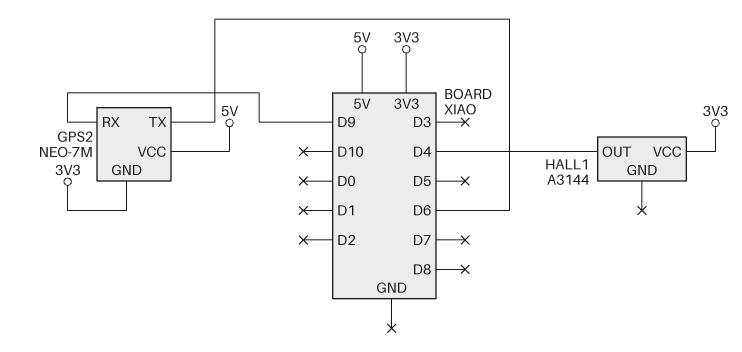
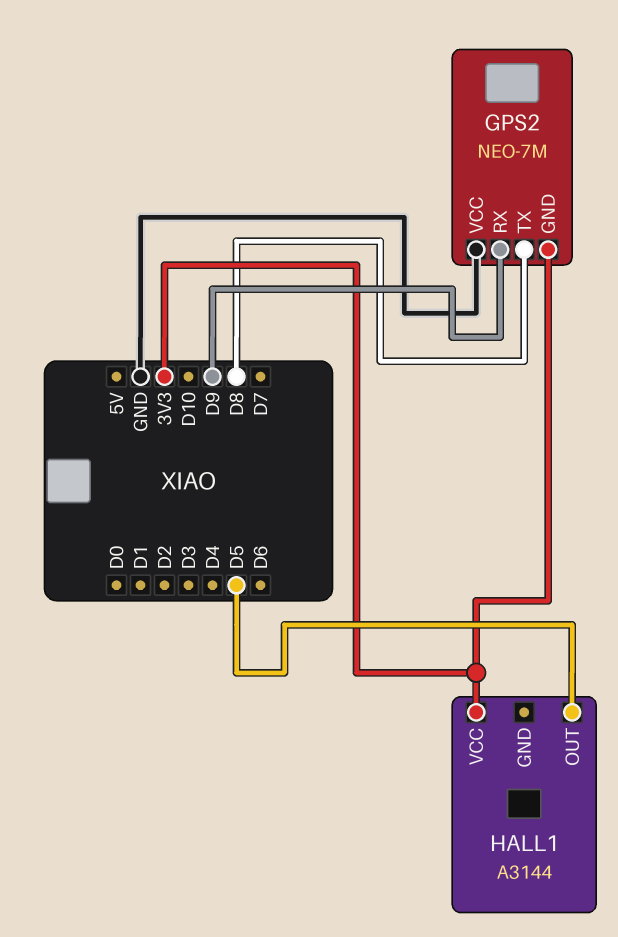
GPS2 pin TX: D6 -> D8
GPS2 pin VCC: 5V -> GND
HALL1 pin OUT: D4 -> D5

